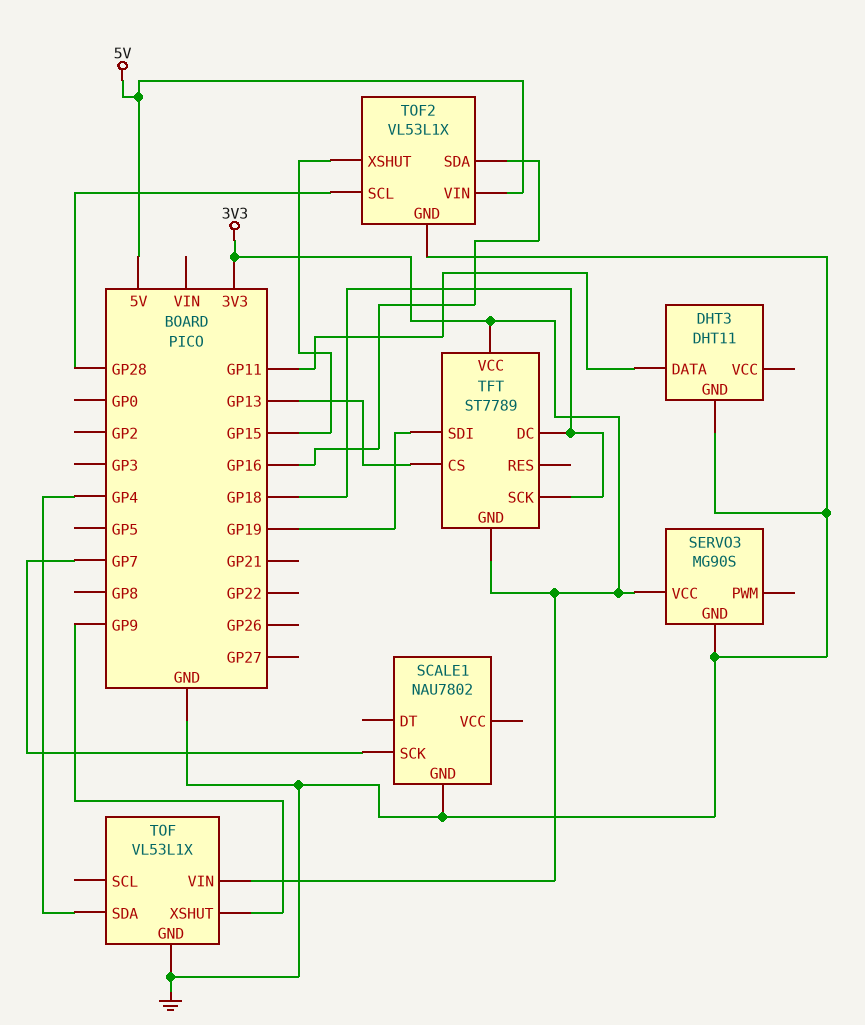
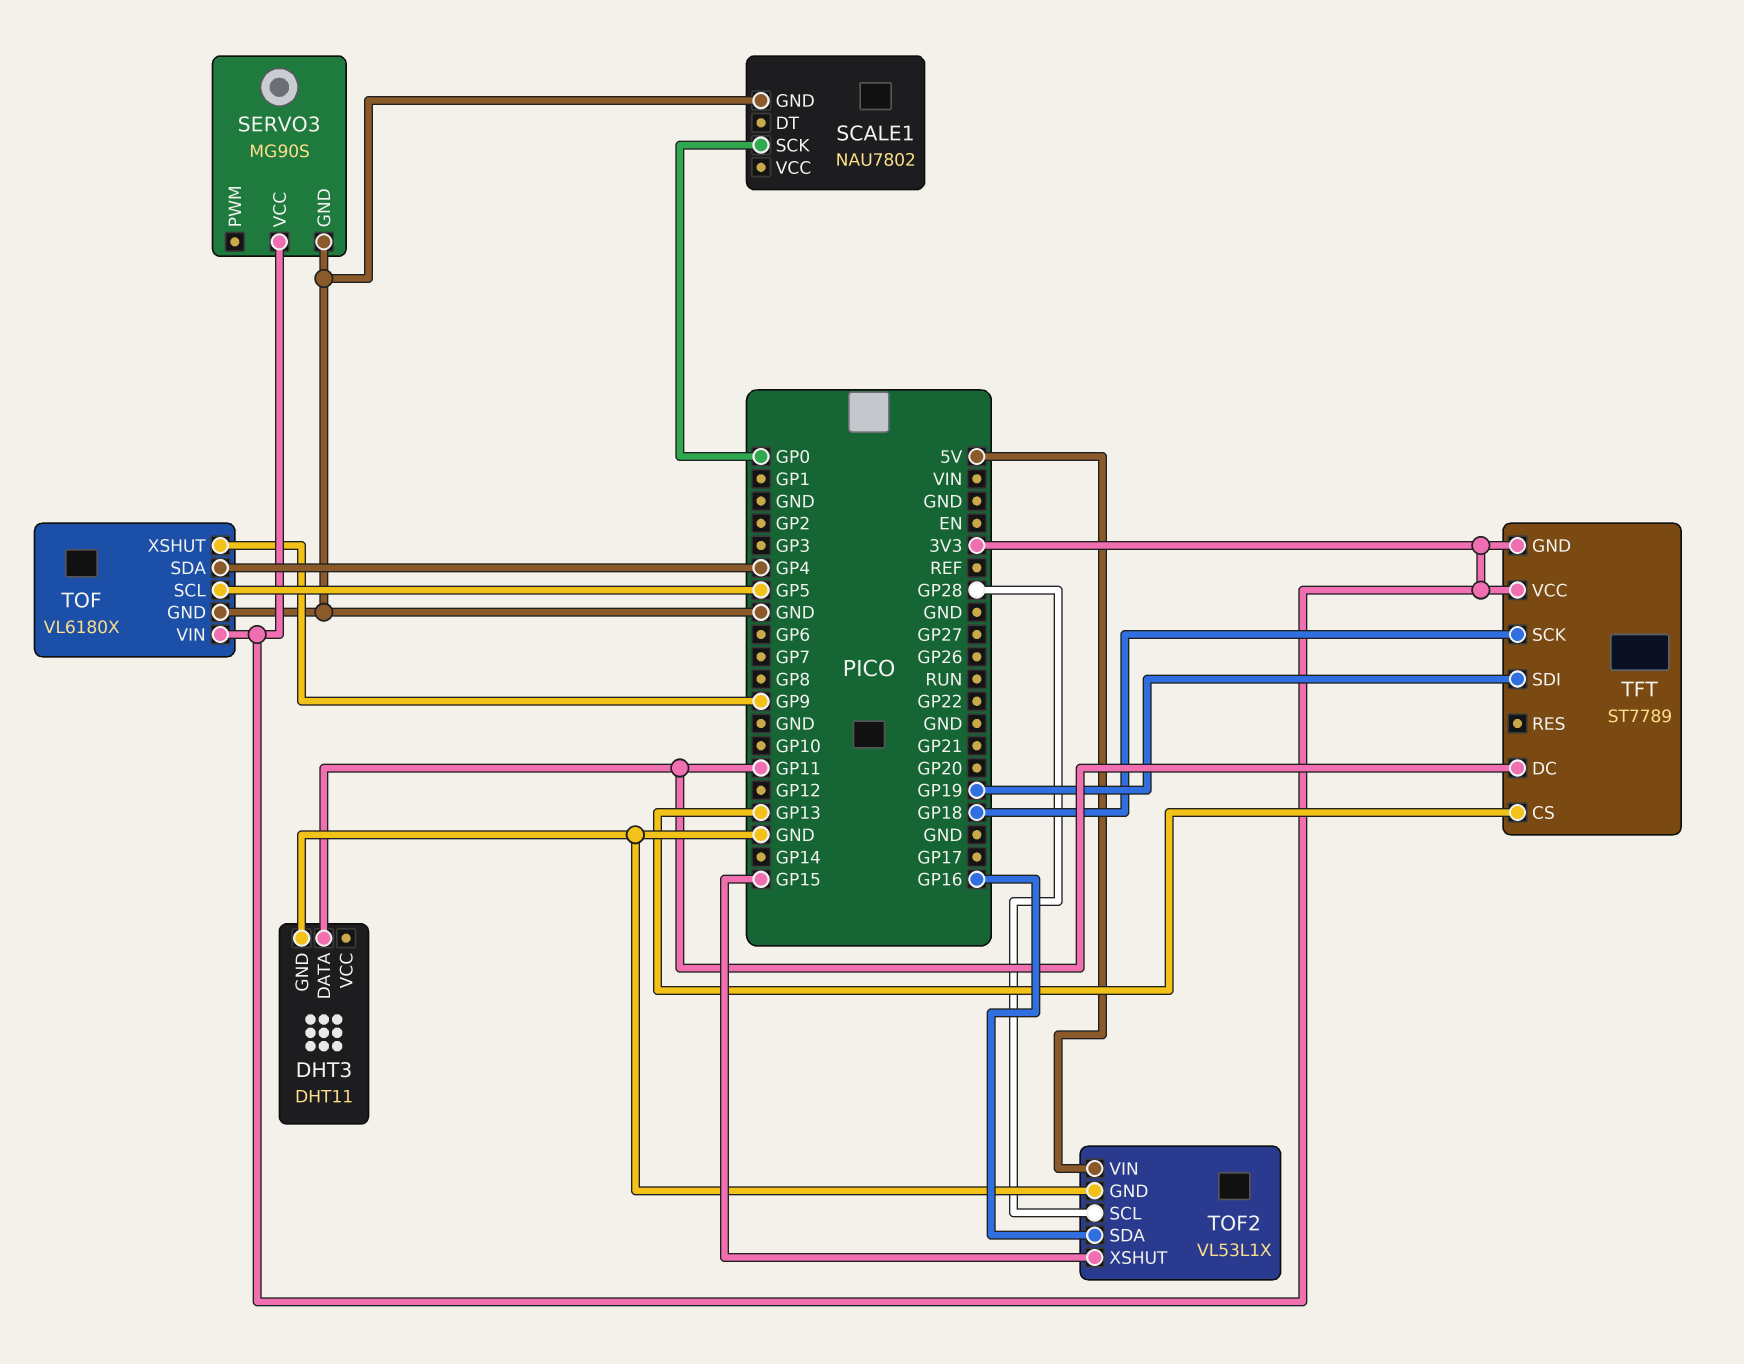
SCALE1 pin SCK: GP7 -> GP0
TFT pin DC: GP18 -> GP11
TOF: VL53L1X -> VL6180X
TOF pin SCL: none -> GP5

